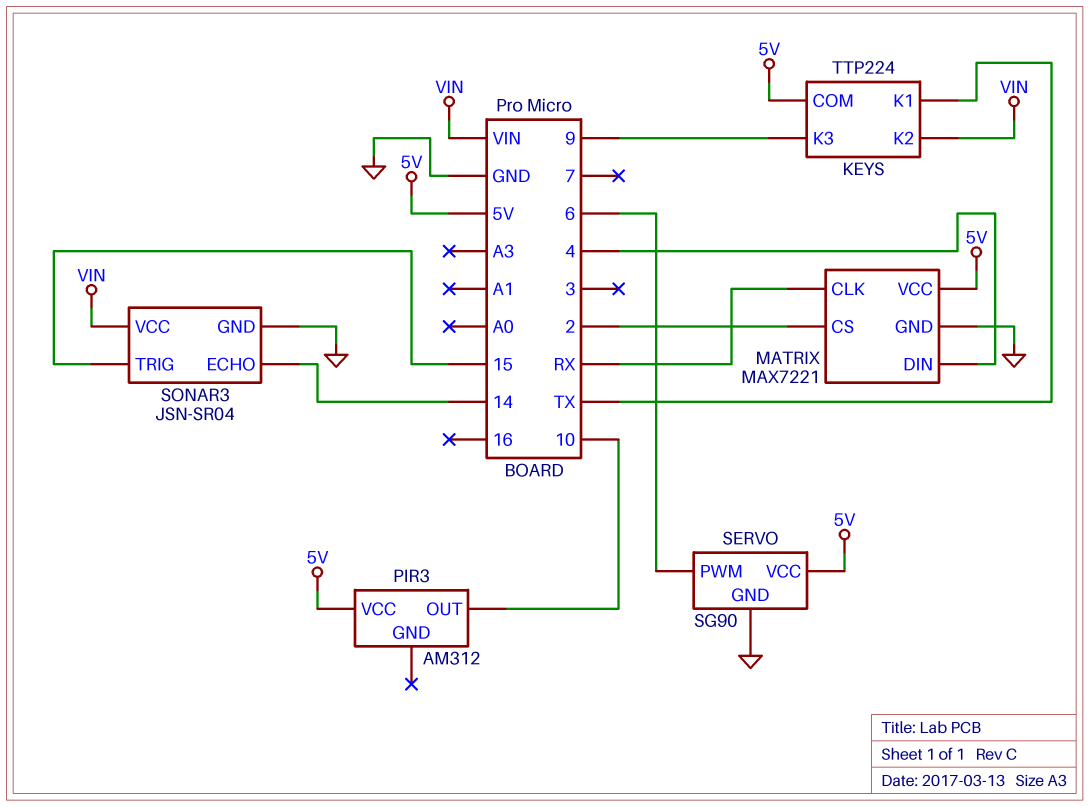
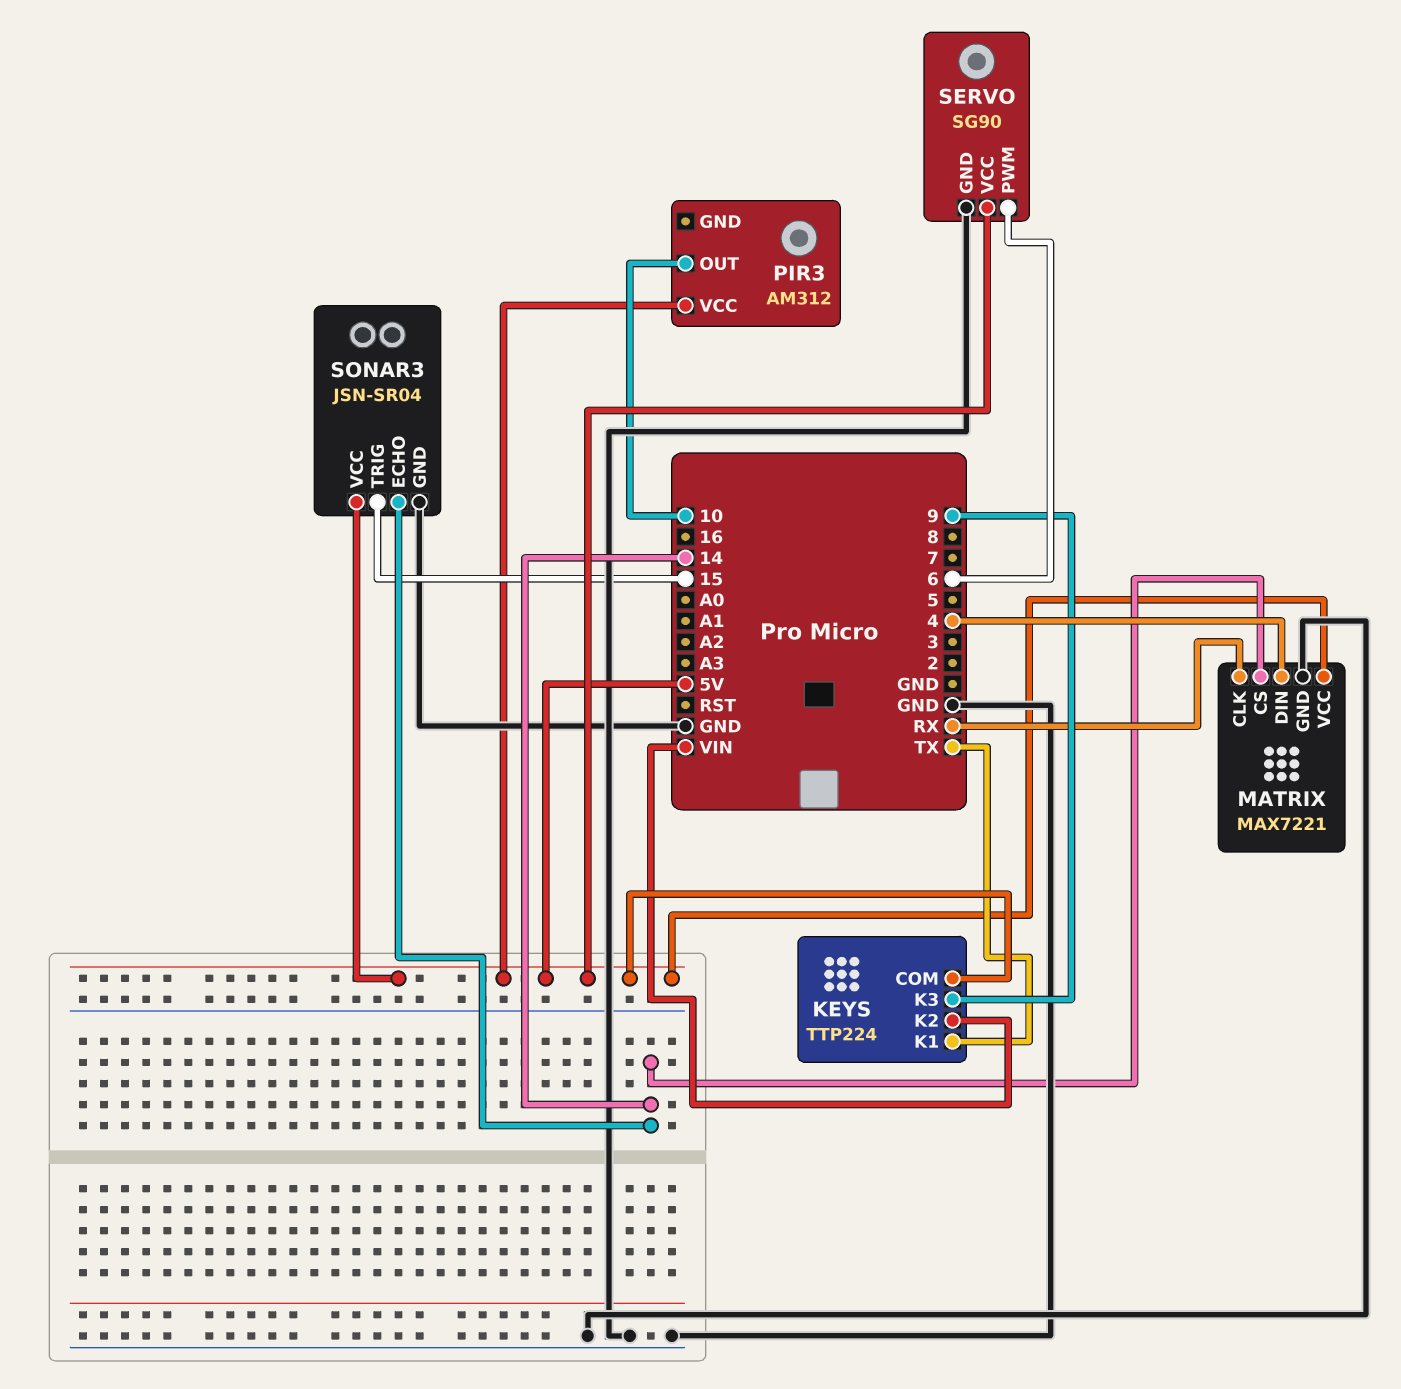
MATRIX pin CS: 2 -> 14
SONAR3 pin VCC: VIN -> 5V

